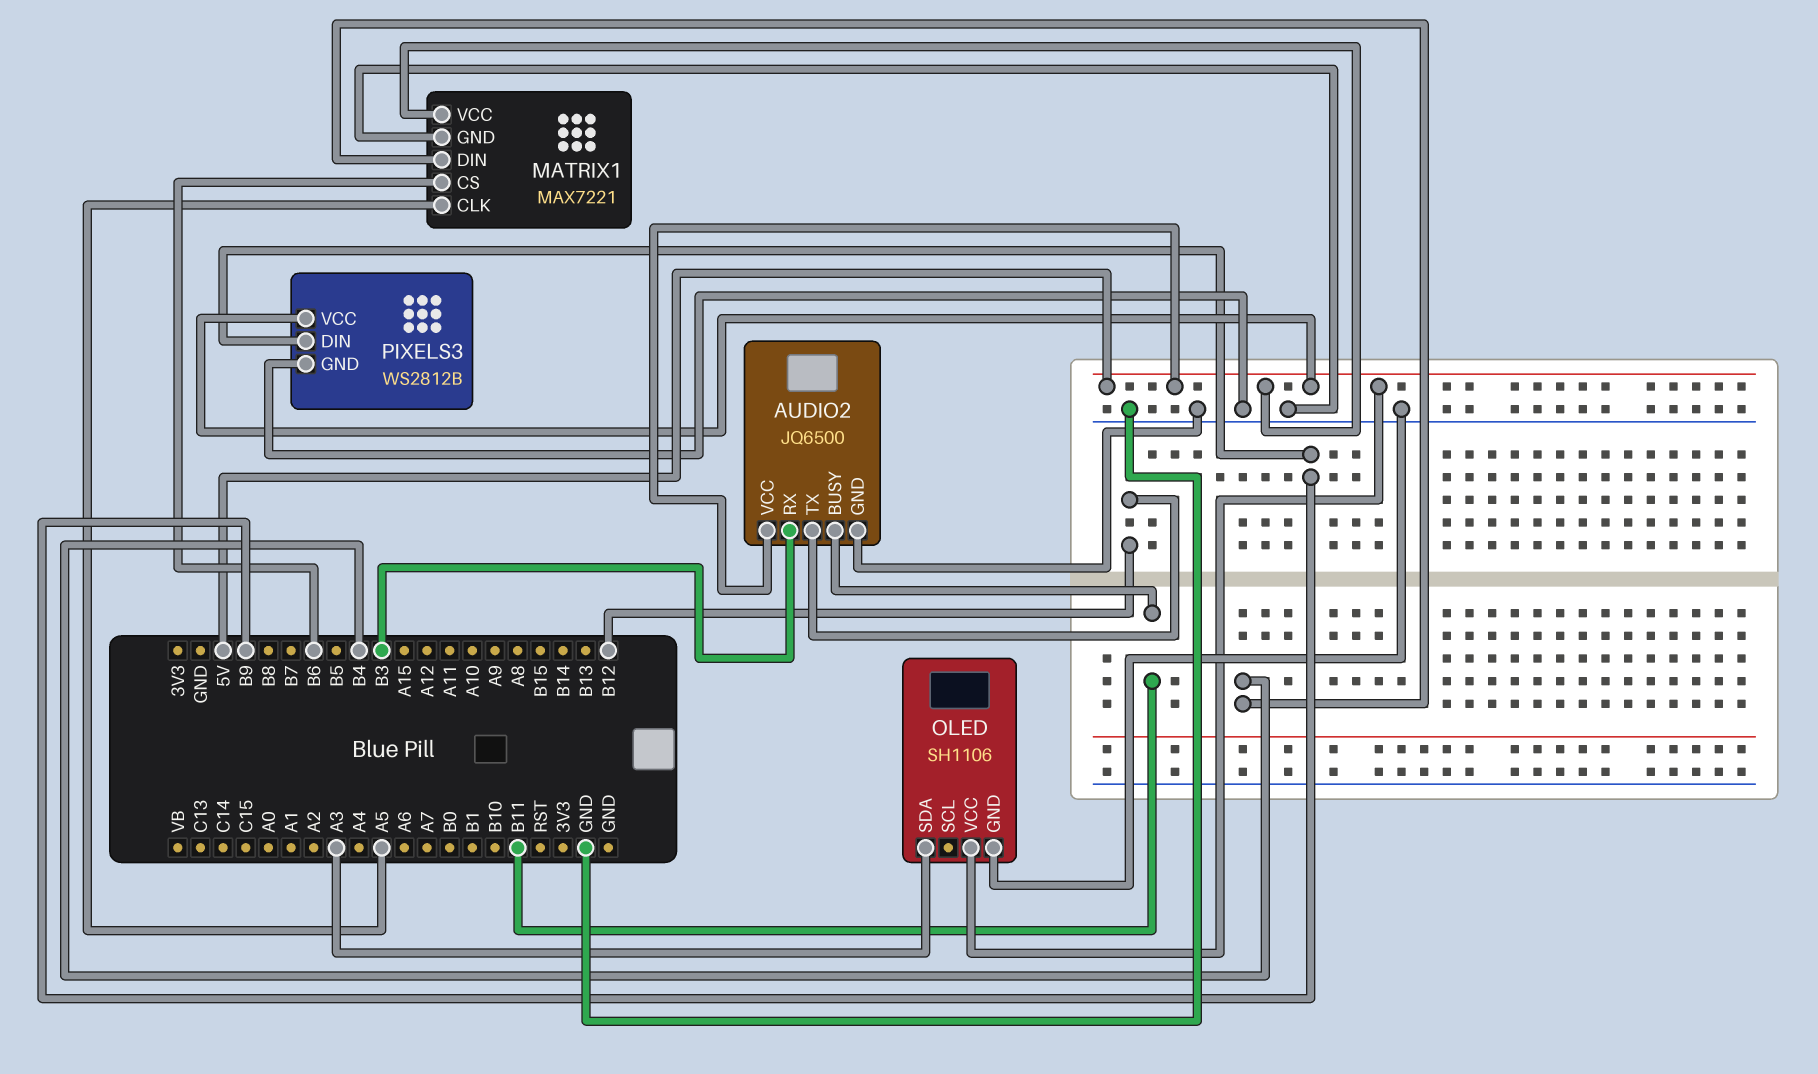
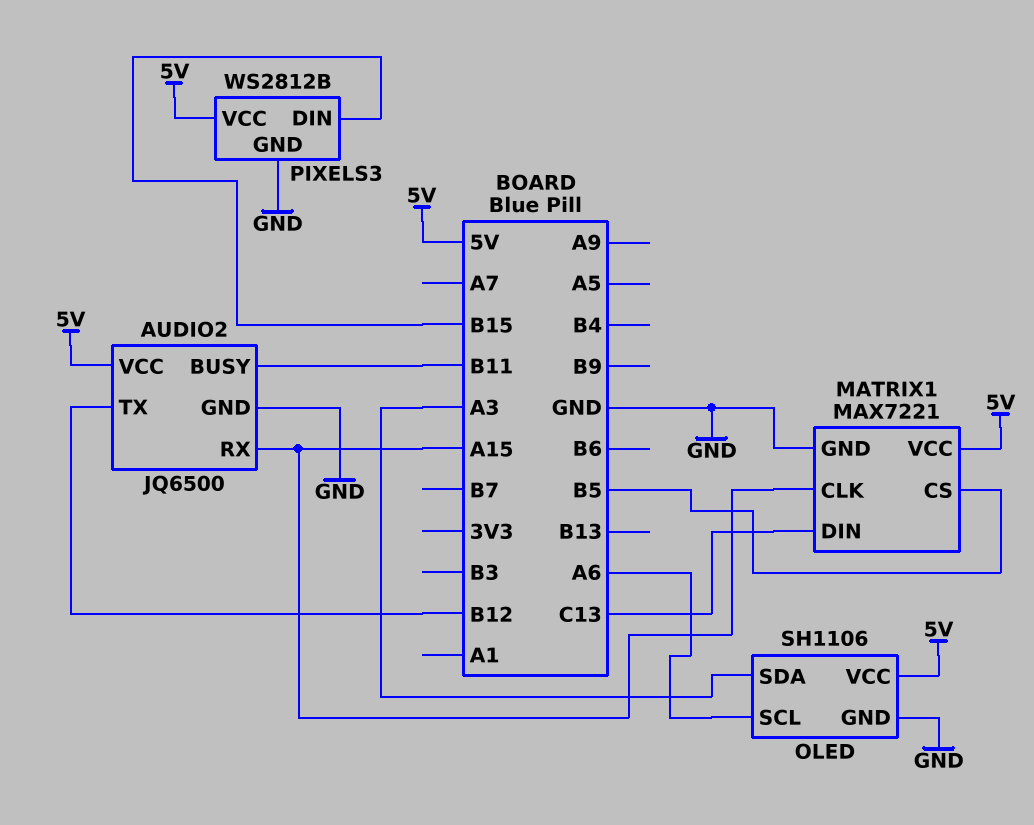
AUDIO2 pin RX: B3 -> A15
MATRIX1 pin CLK: A5 -> A15
MATRIX1 pin CS: B6 -> B5
MATRIX1 pin DIN: B4 -> C13
OLED pin SCL: none -> A6
PIXELS3 pin DIN: B9 -> B15

